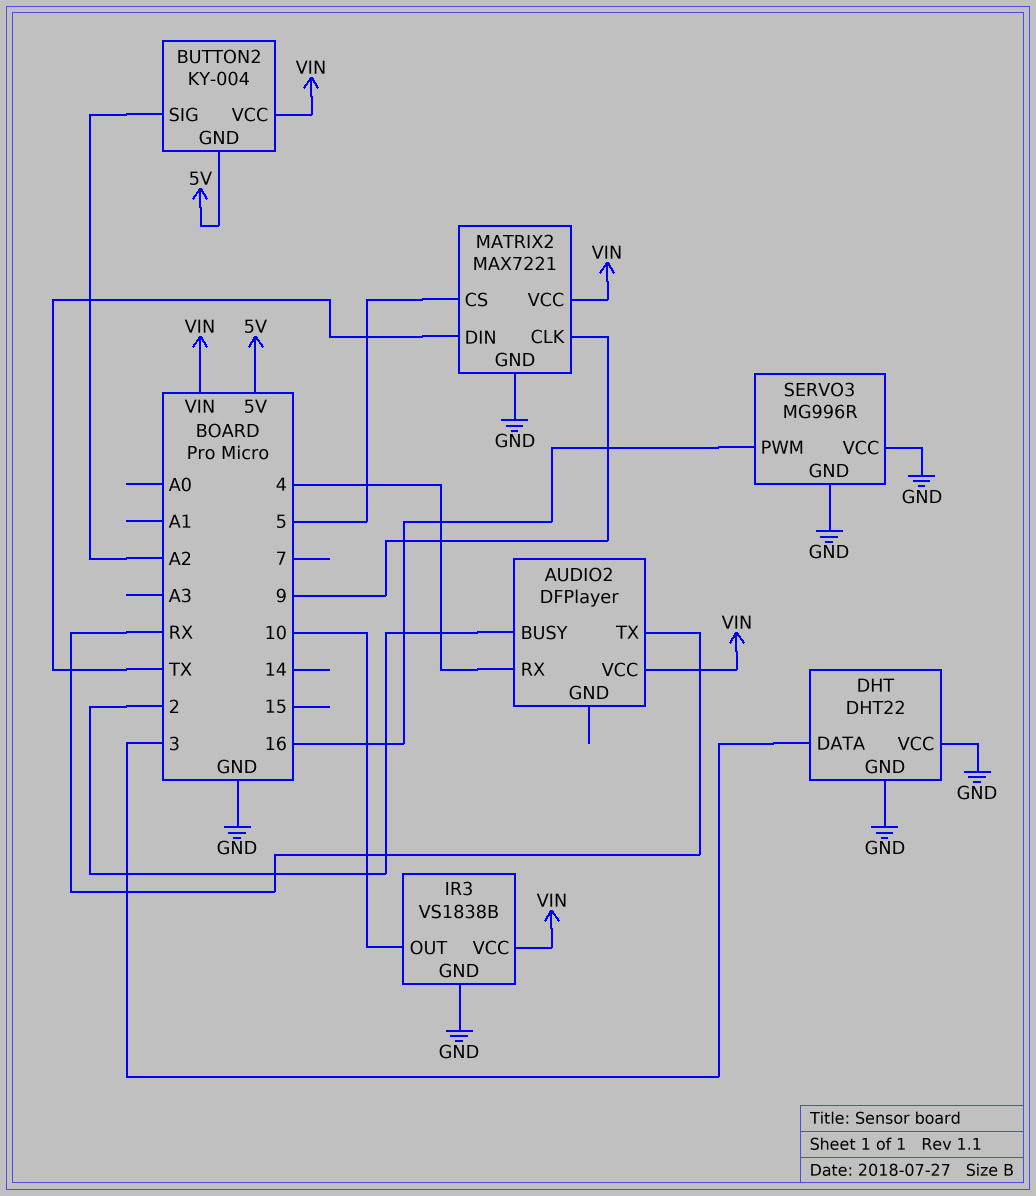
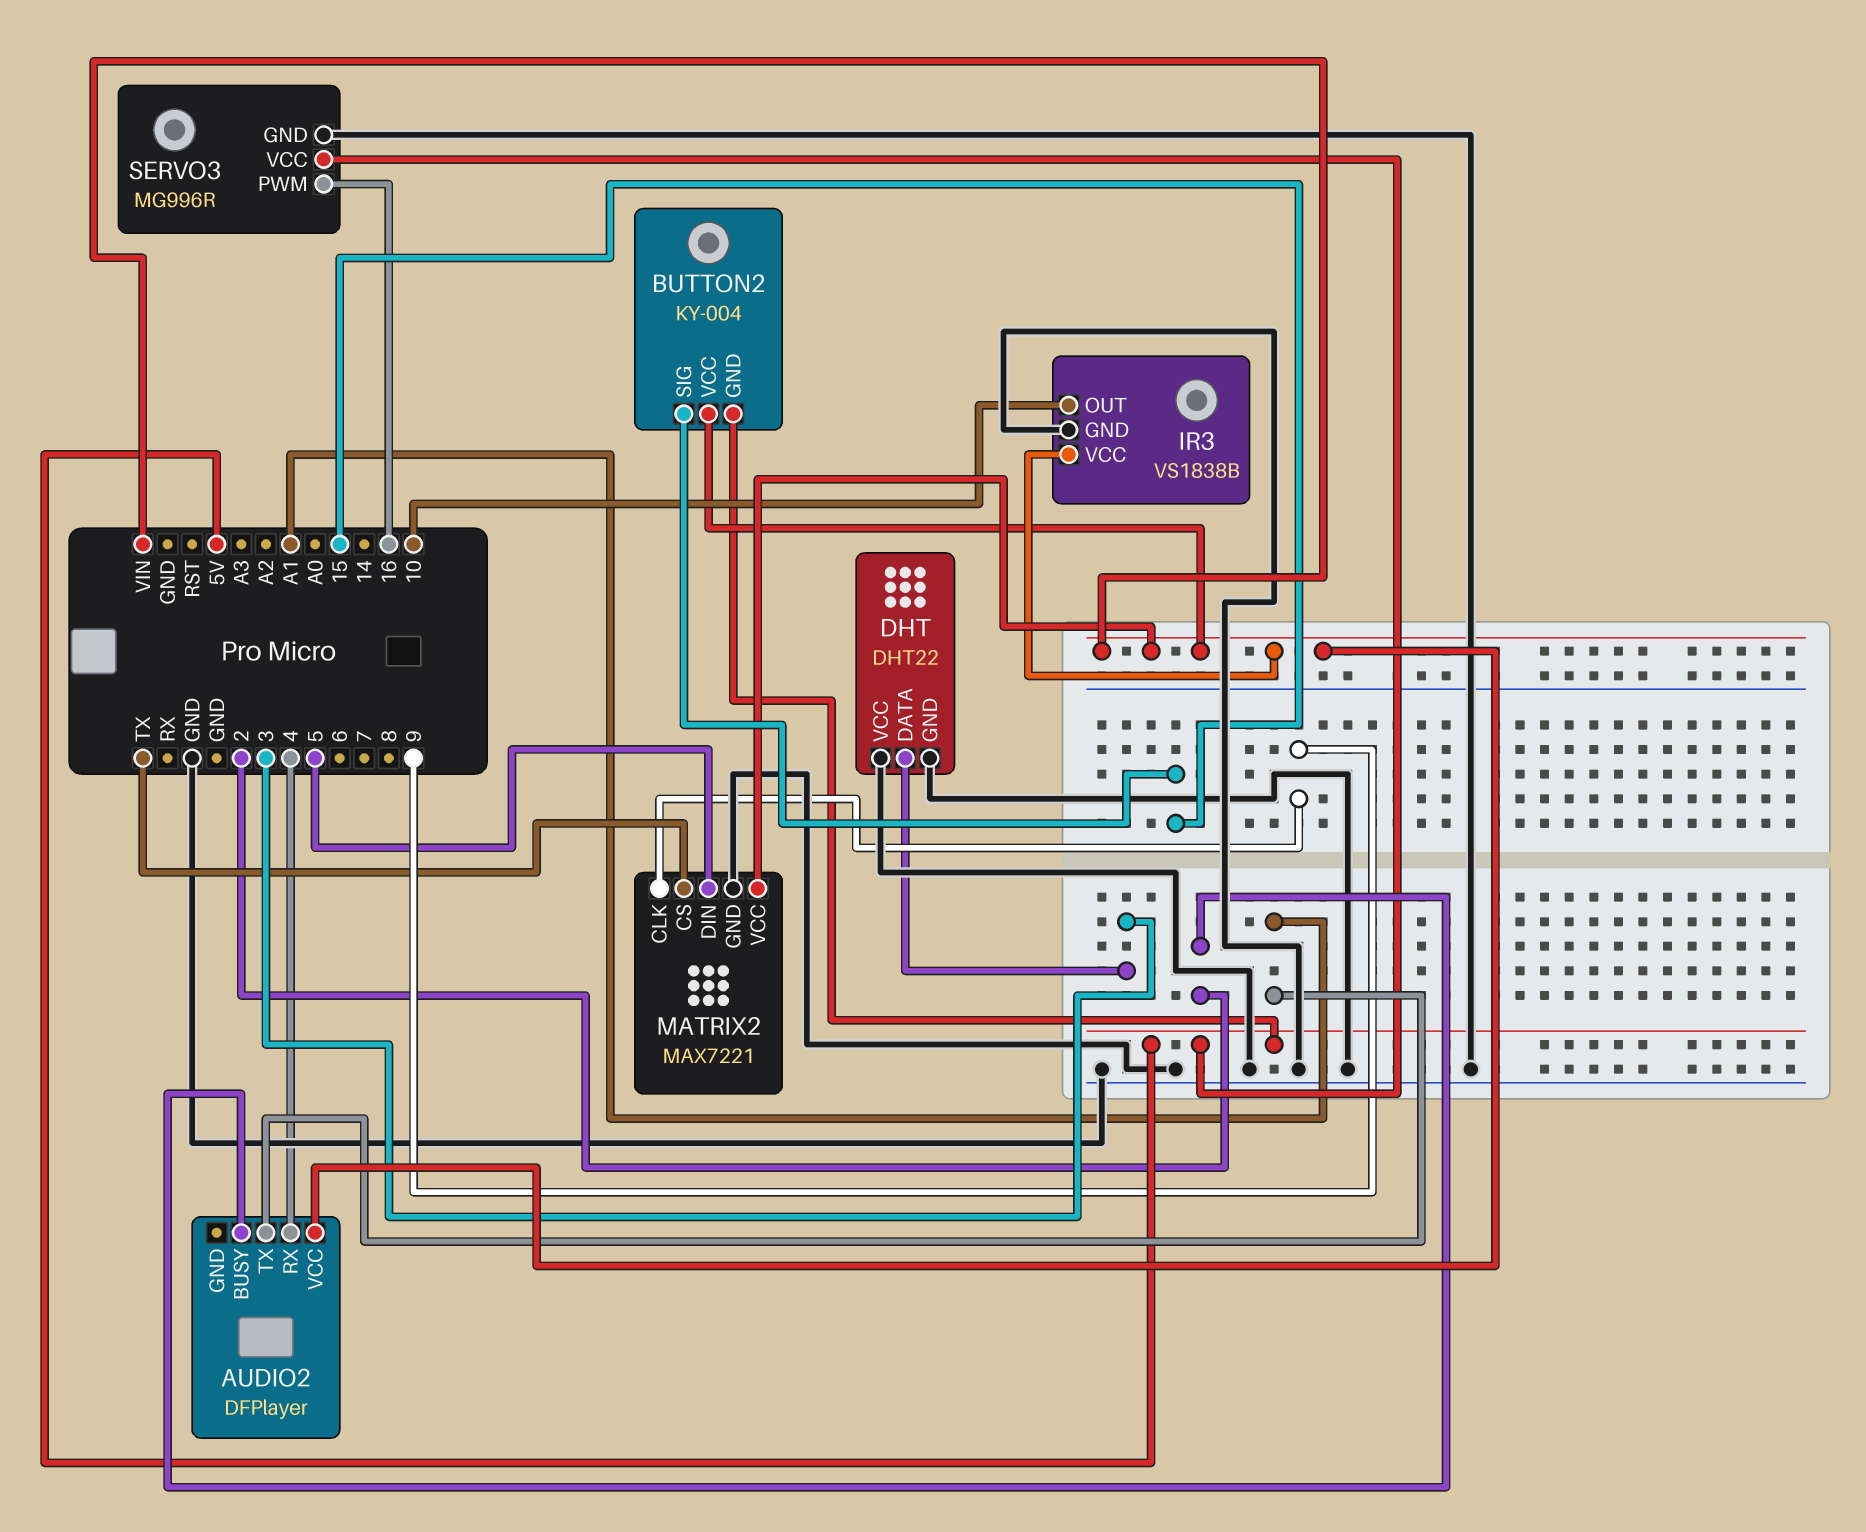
AUDIO2 pin TX: RX -> A1
BUTTON2 pin SIG: A2 -> 15
MATRIX2 pin CS: 5 -> TX
MATRIX2 pin DIN: TX -> 5
SERVO3 pin VCC: GND -> 5V

